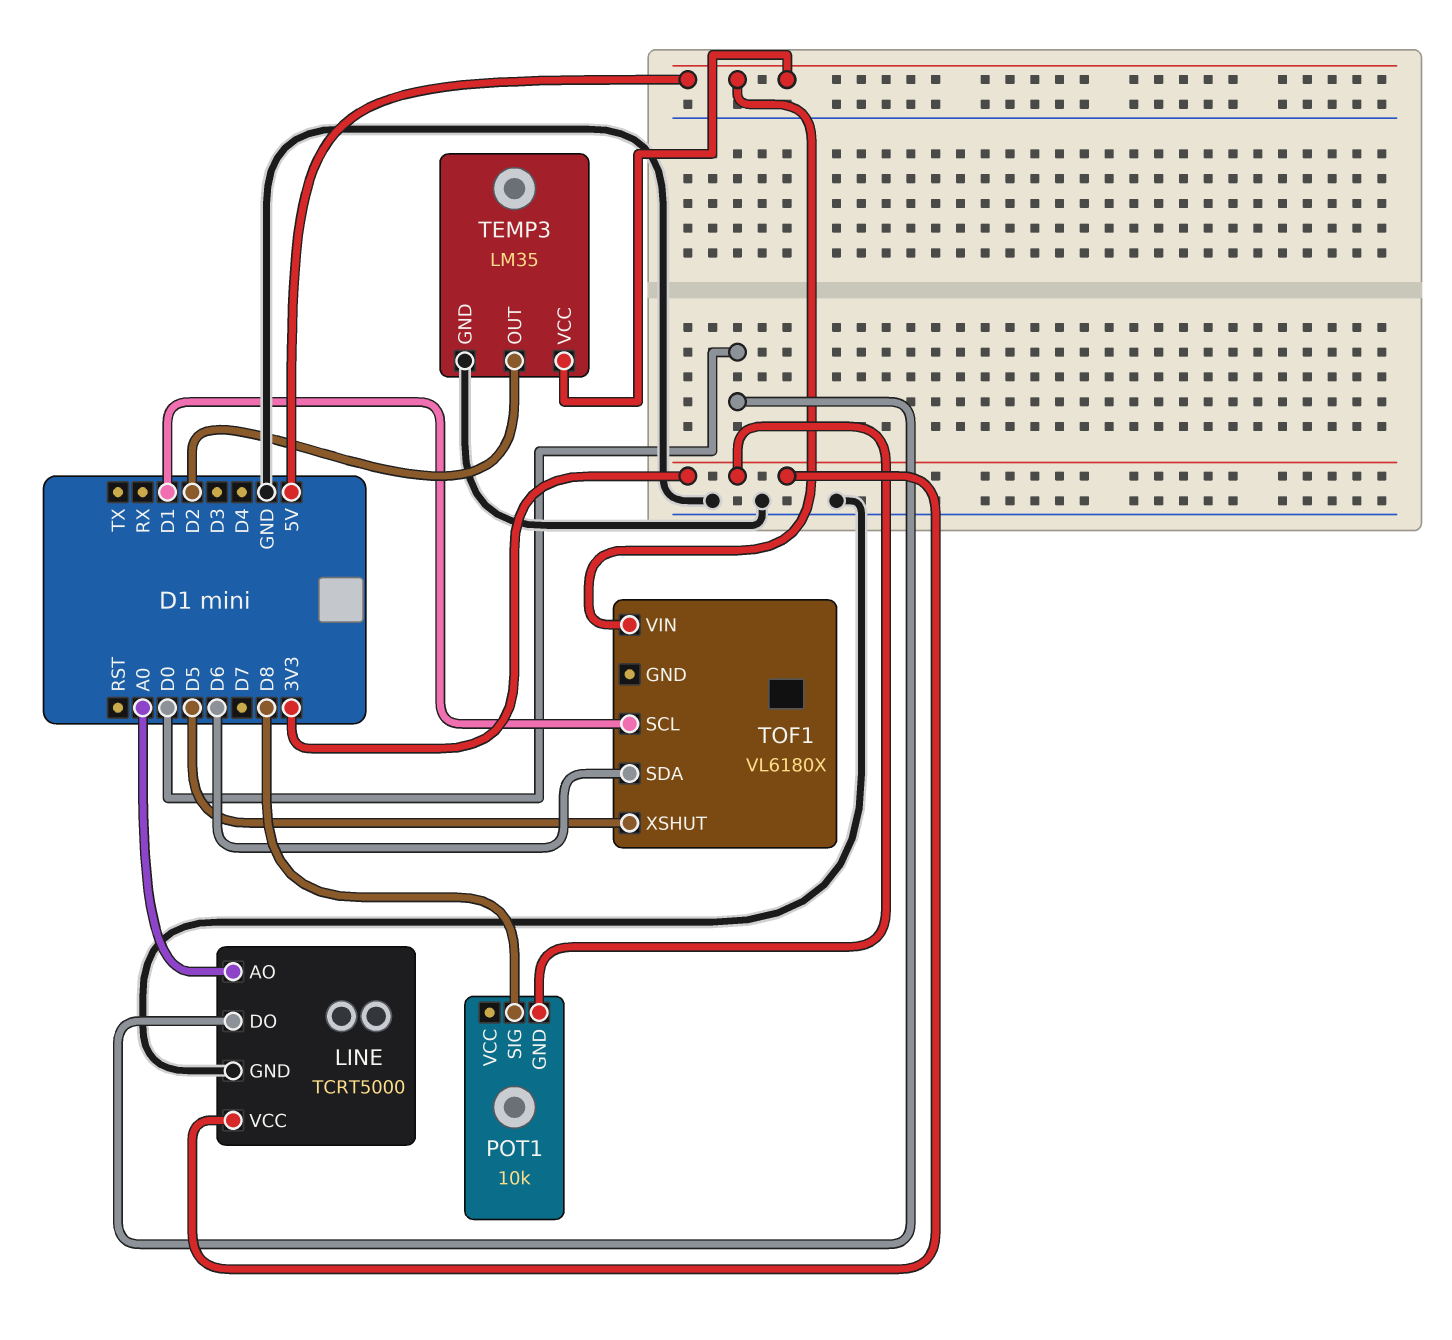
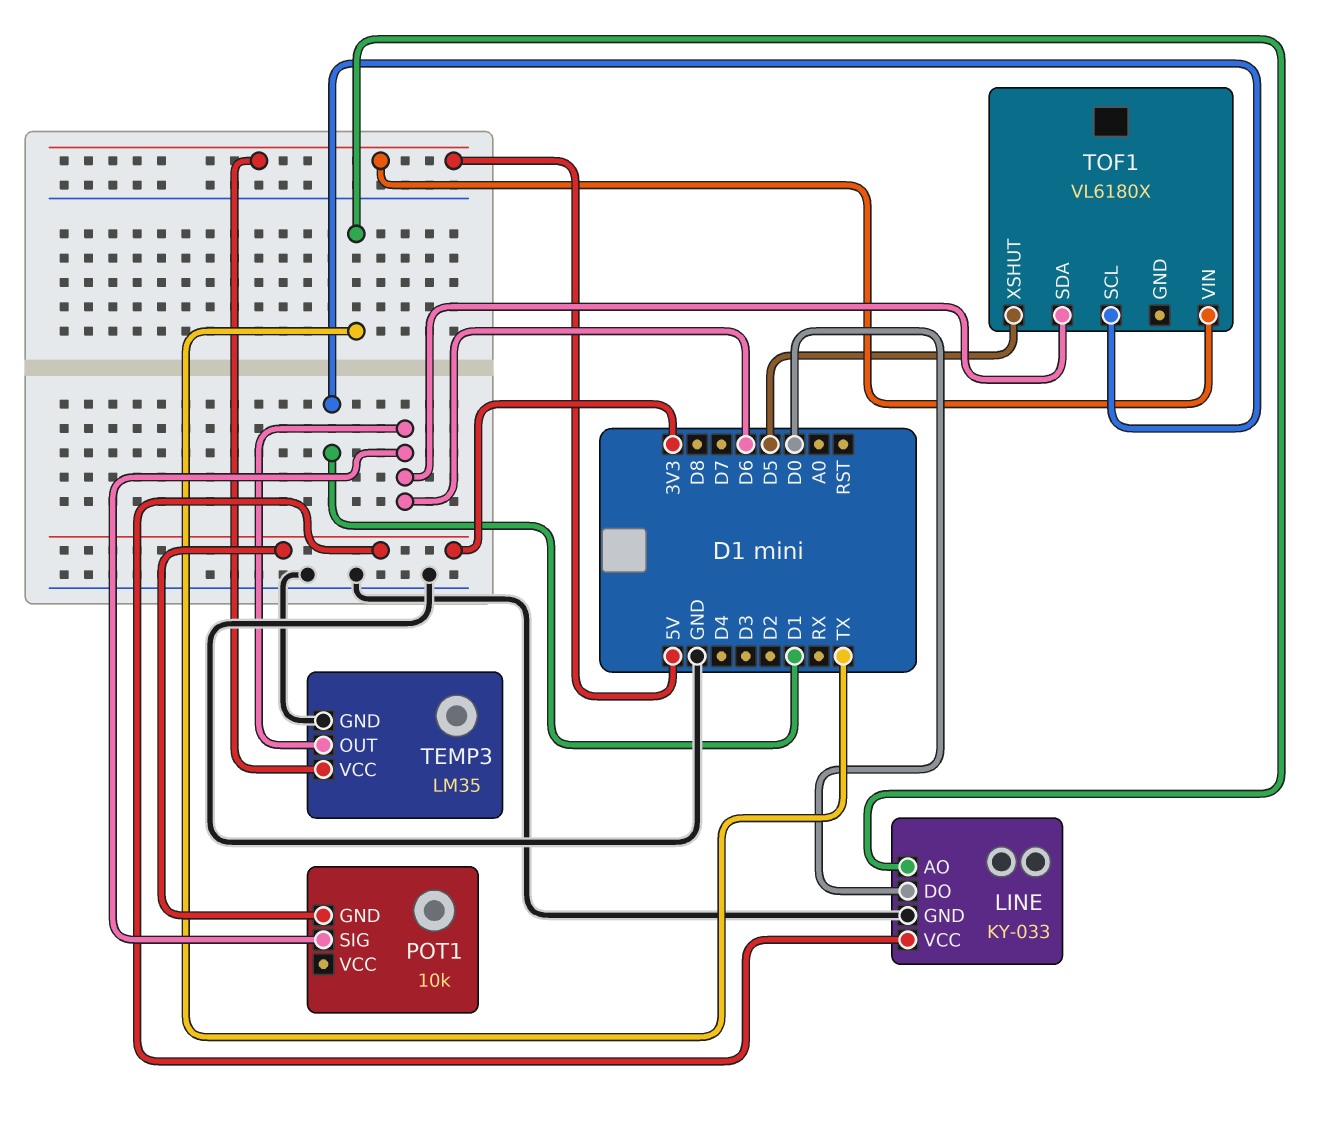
LINE: TCRT5000 -> KY-033
LINE pin AO: A0 -> TX
POT1 pin SIG: D8 -> D6
TEMP3 pin OUT: D2 -> D6

